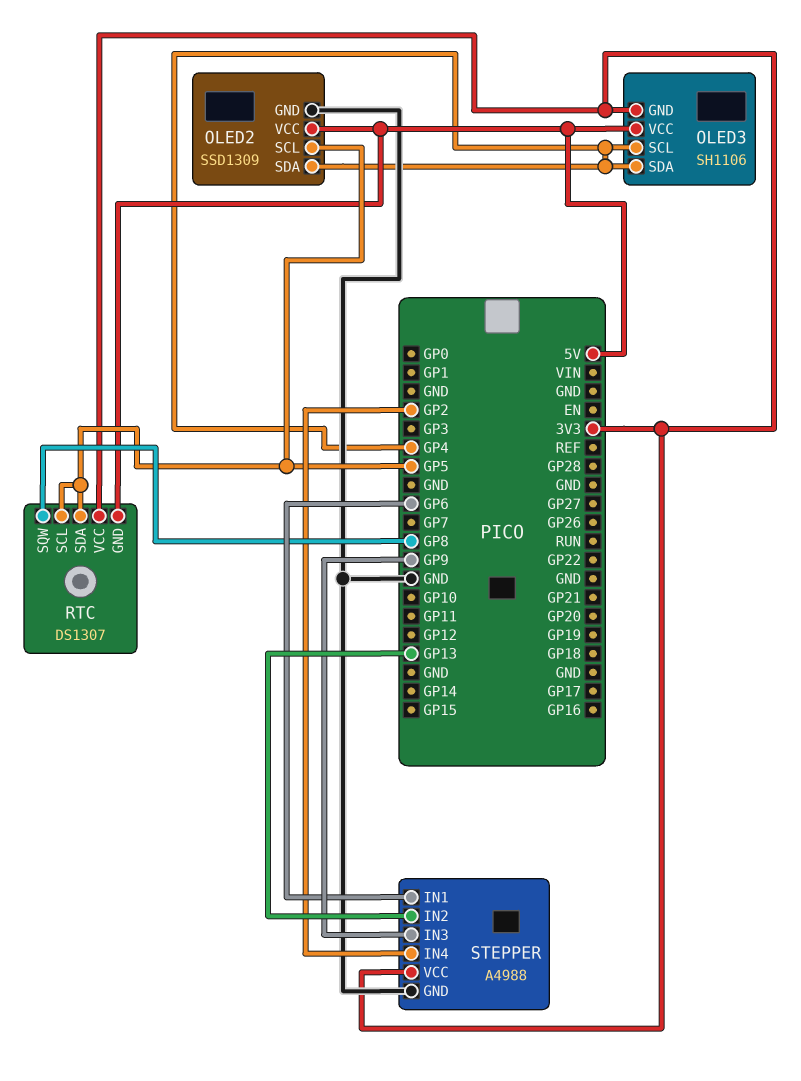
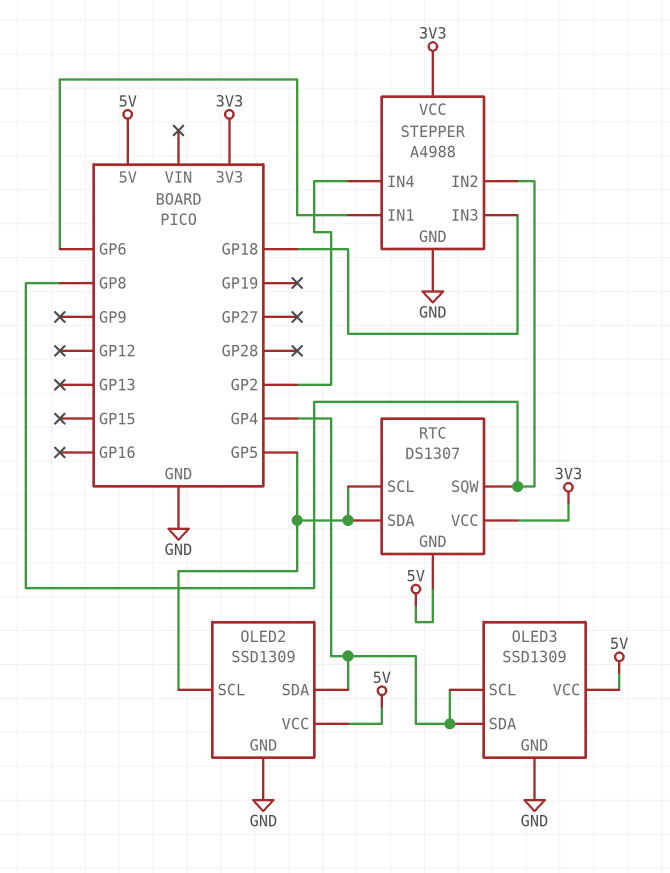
OLED3: SH1106 -> SSD1309
OLED3 pin GND: 3V3 -> GND
STEPPER pin IN2: GP13 -> GP8
STEPPER pin IN3: GP9 -> GP18

